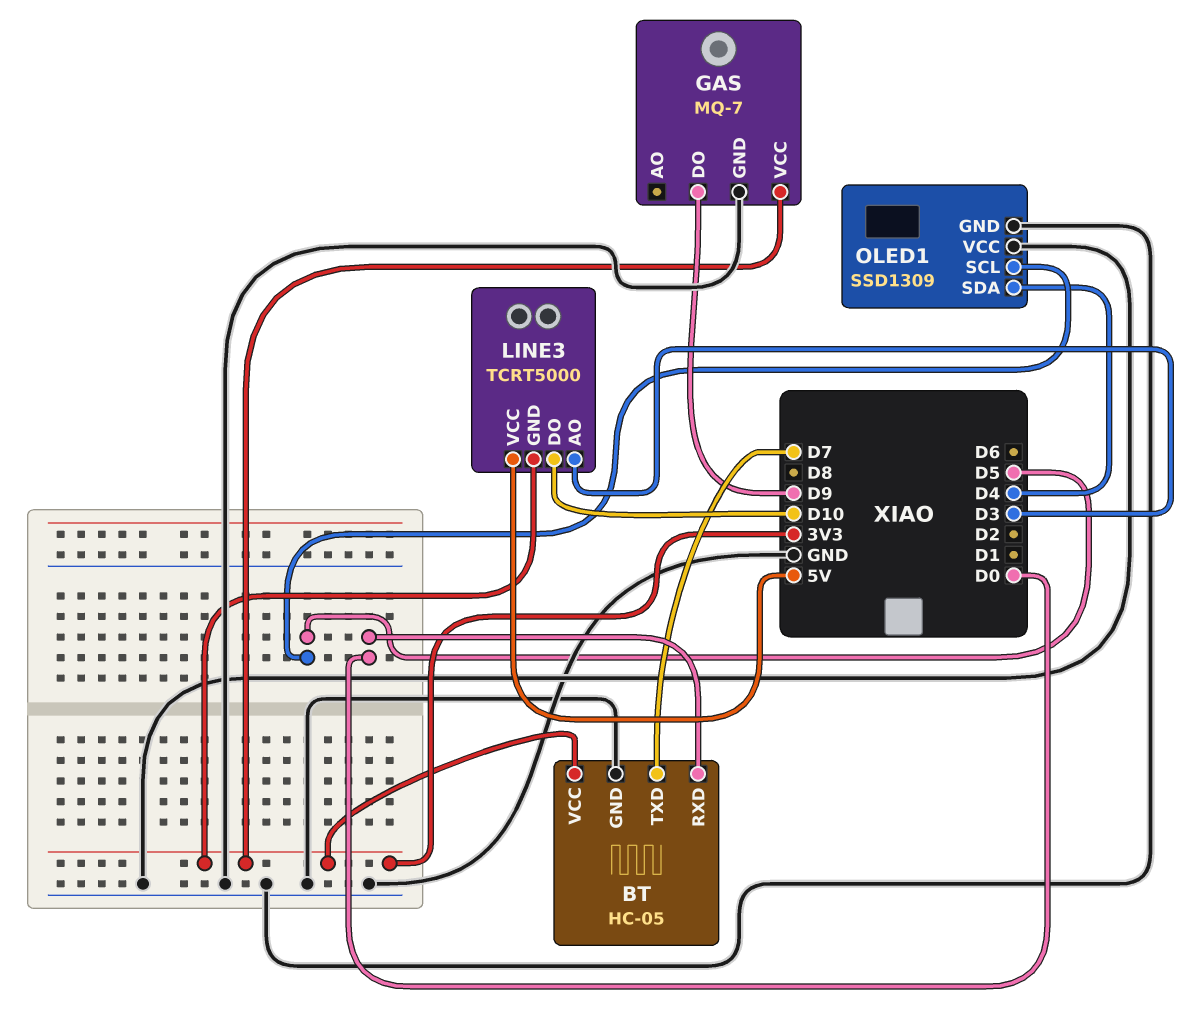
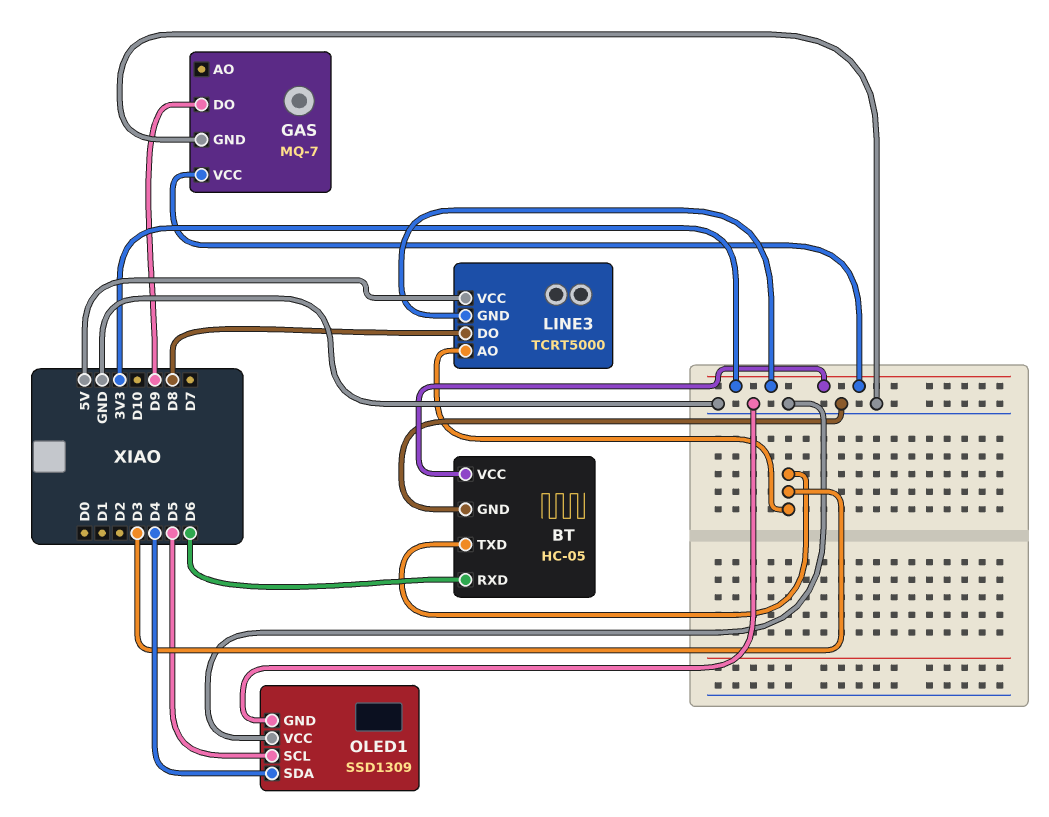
BT pin RXD: D0 -> D6
BT pin TXD: D7 -> D3
LINE3 pin DO: D10 -> D8

